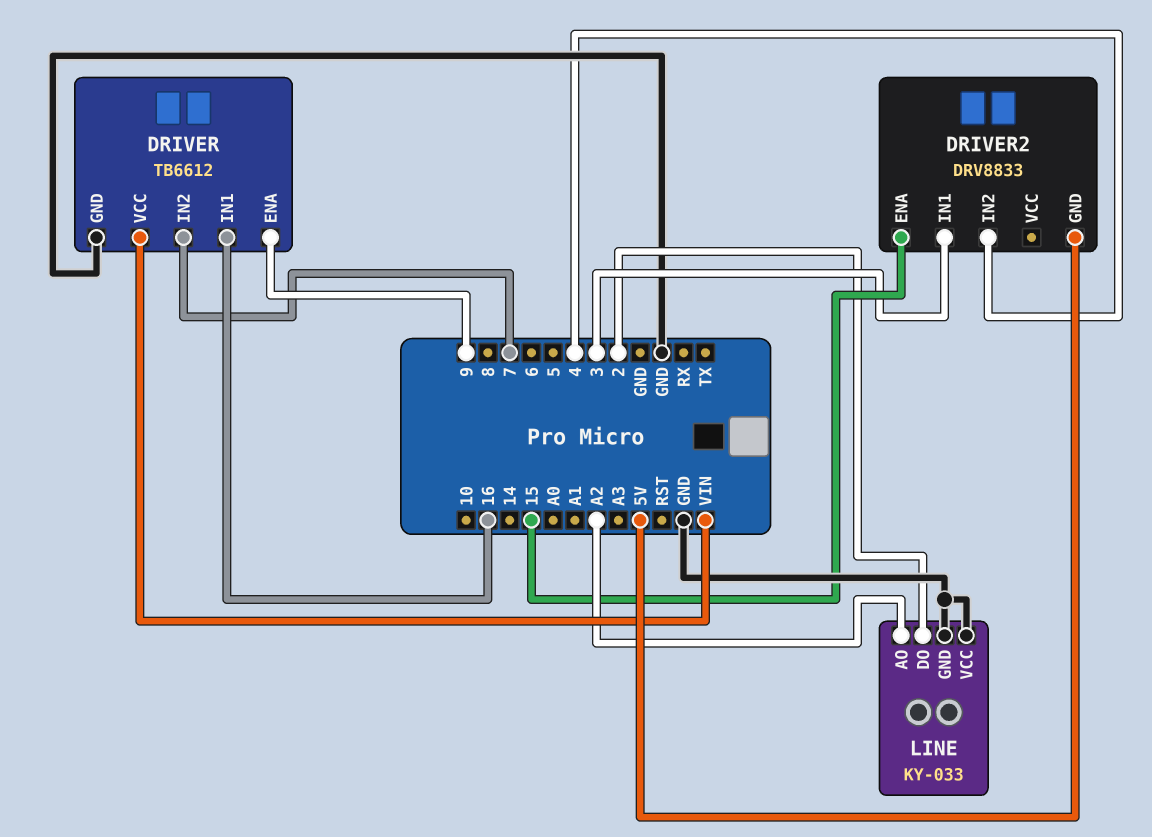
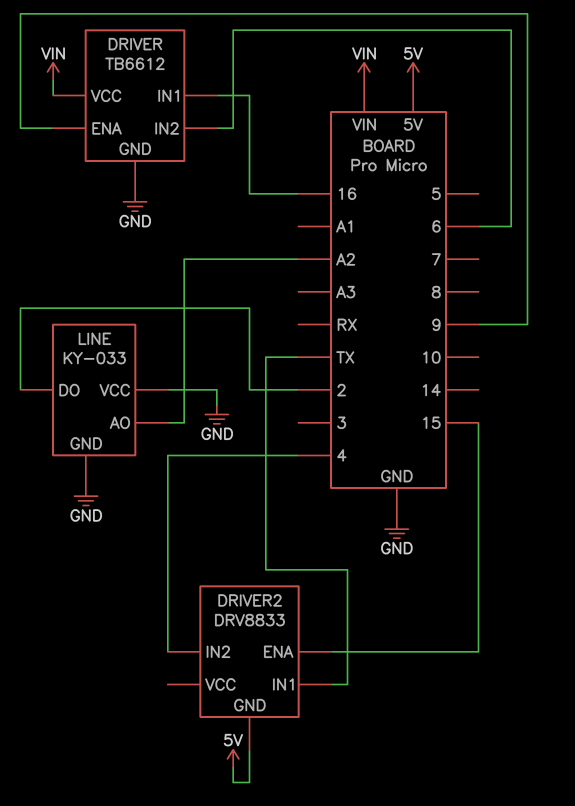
DRIVER pin IN2: 7 -> 6
DRIVER2 pin IN1: 3 -> TX

